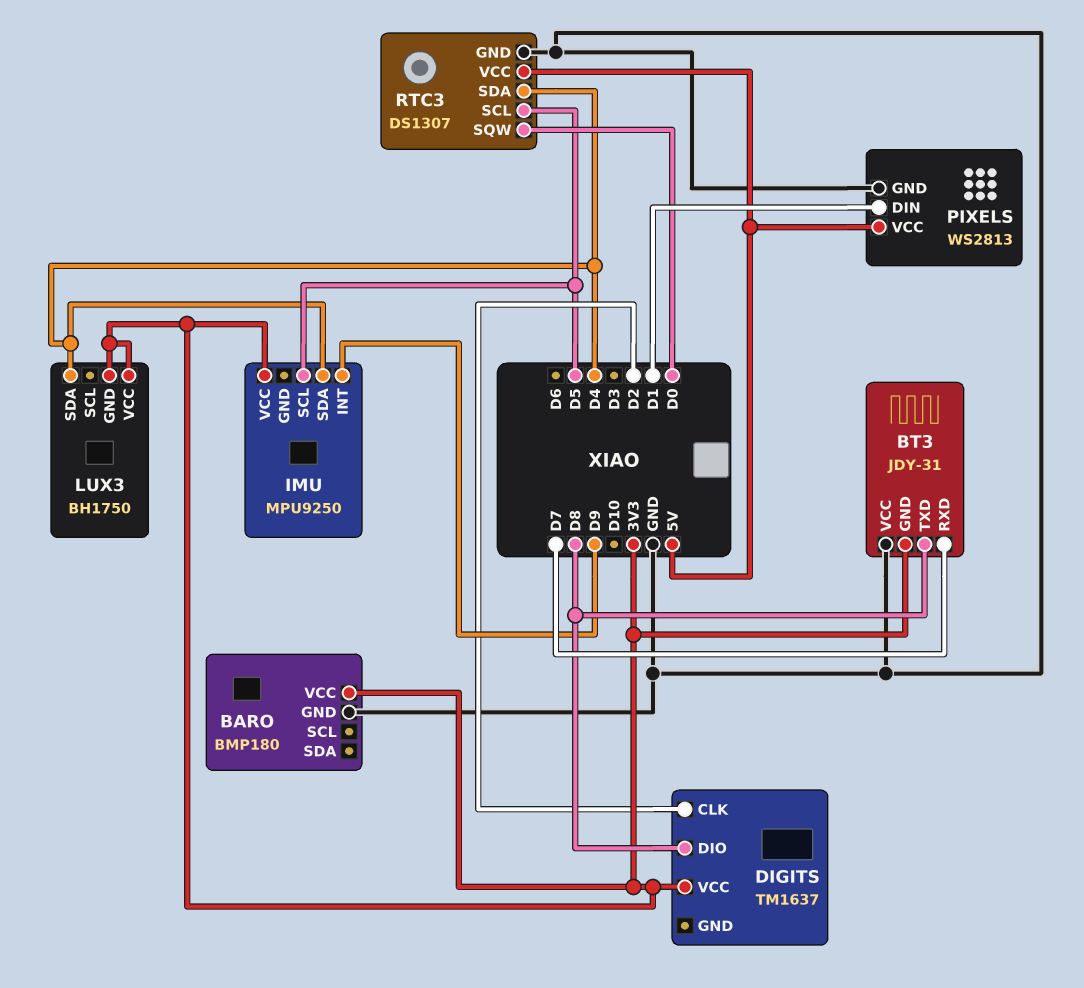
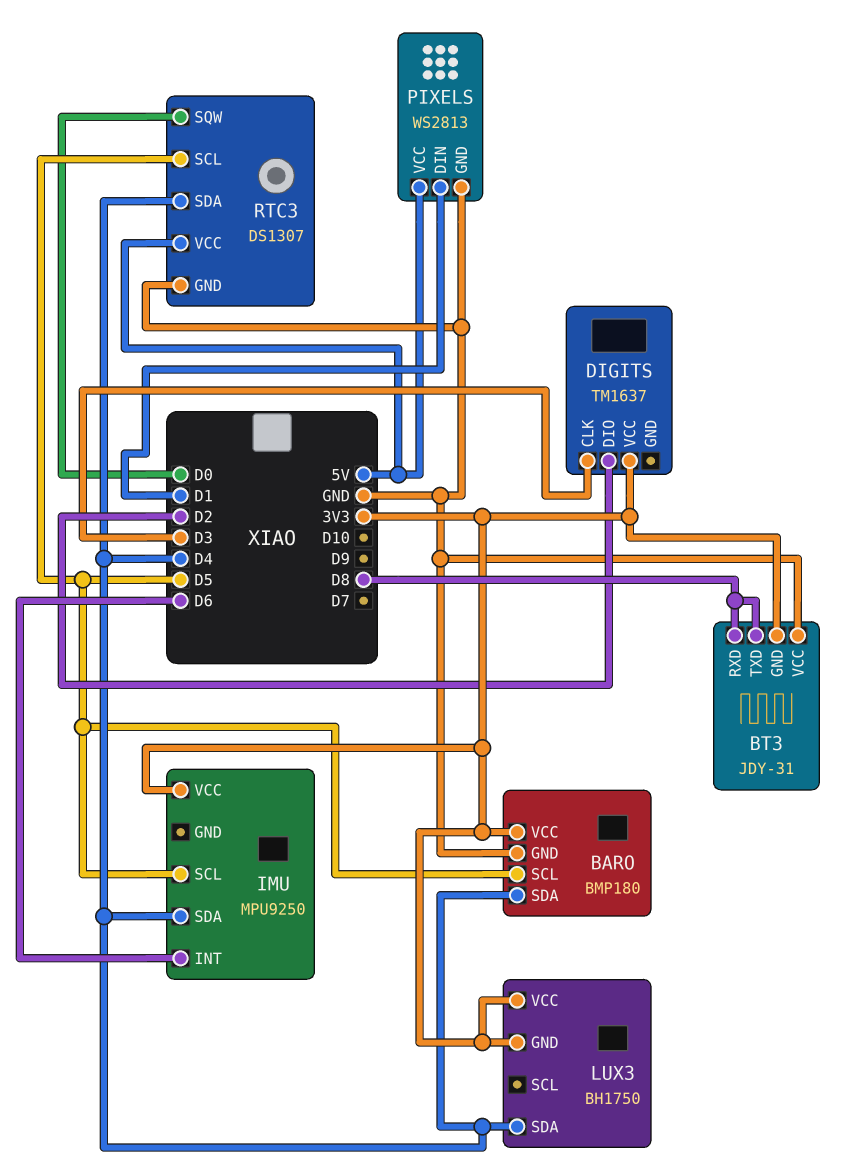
BARO pin SCL: none -> D5
BARO pin SDA: none -> D4
BT3 pin RXD: D7 -> D8
DIGITS pin CLK: D2 -> D3
DIGITS pin DIO: D8 -> D2
IMU pin INT: D9 -> D6

